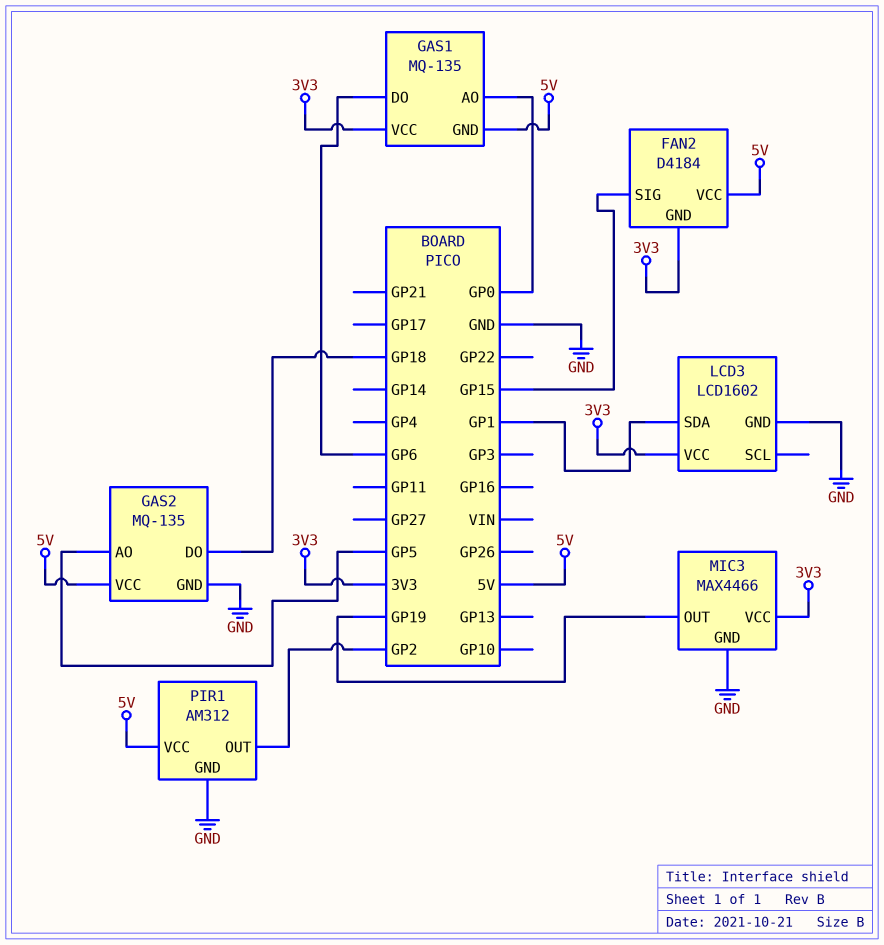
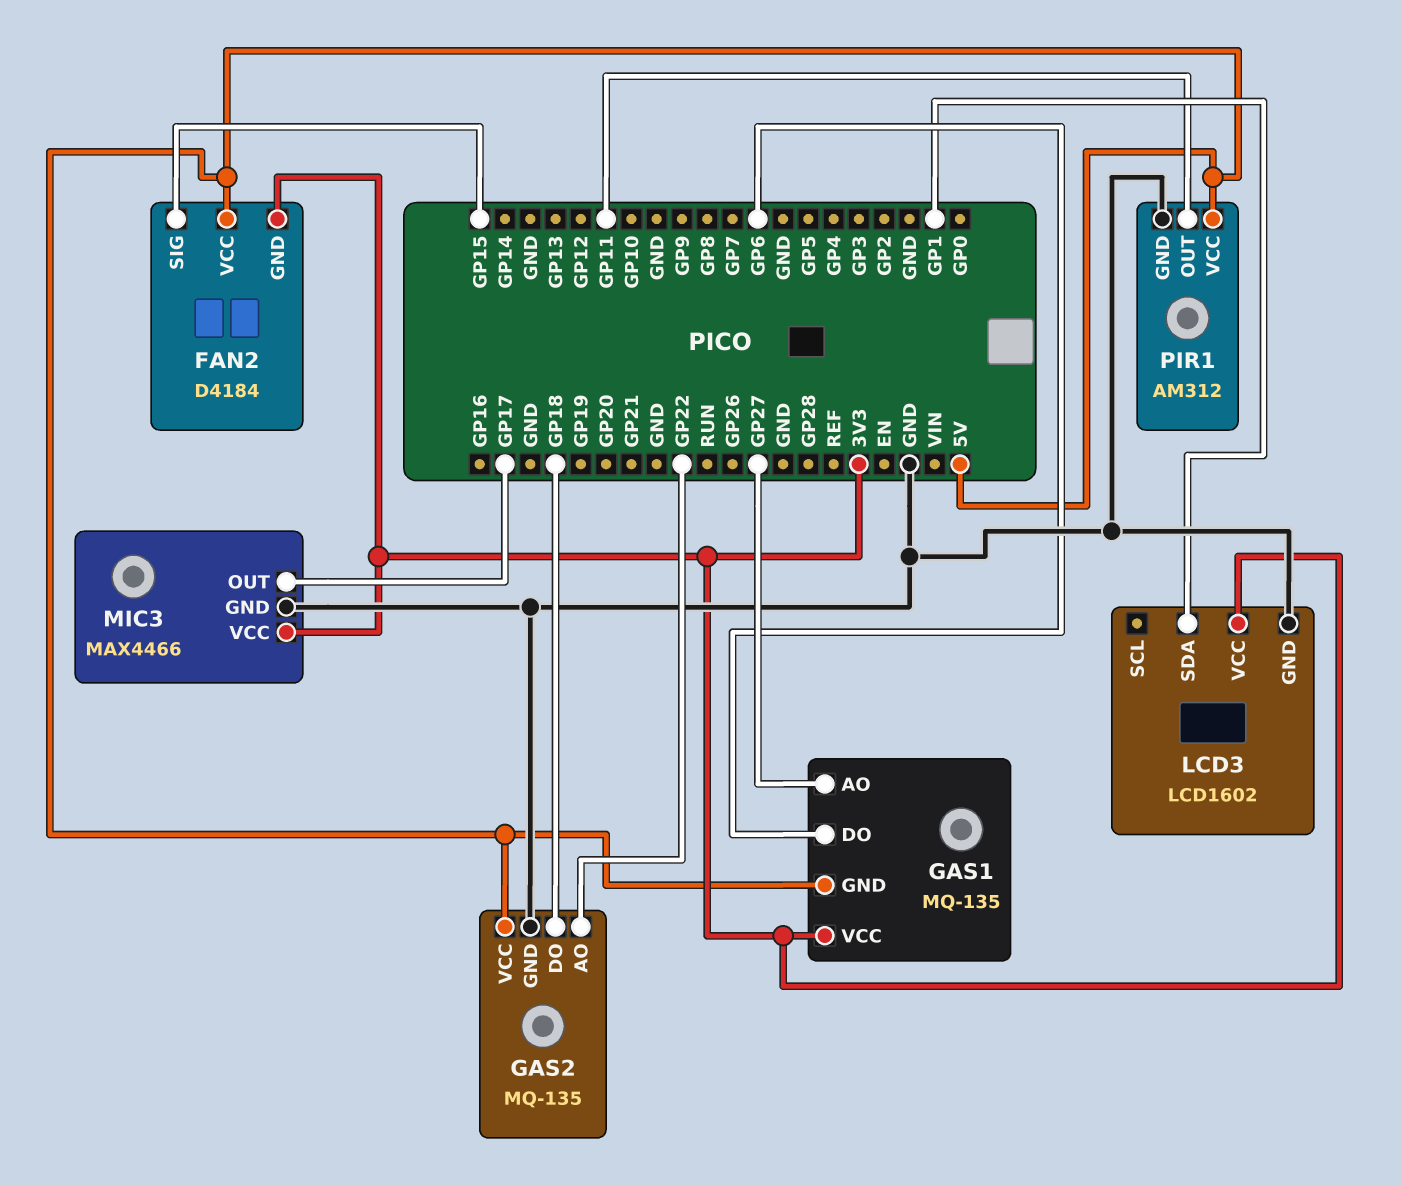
GAS1 pin AO: GP0 -> GP27
GAS2 pin AO: GP5 -> GP22
MIC3 pin OUT: GP19 -> GP17
PIR1 pin OUT: GP2 -> GP11

